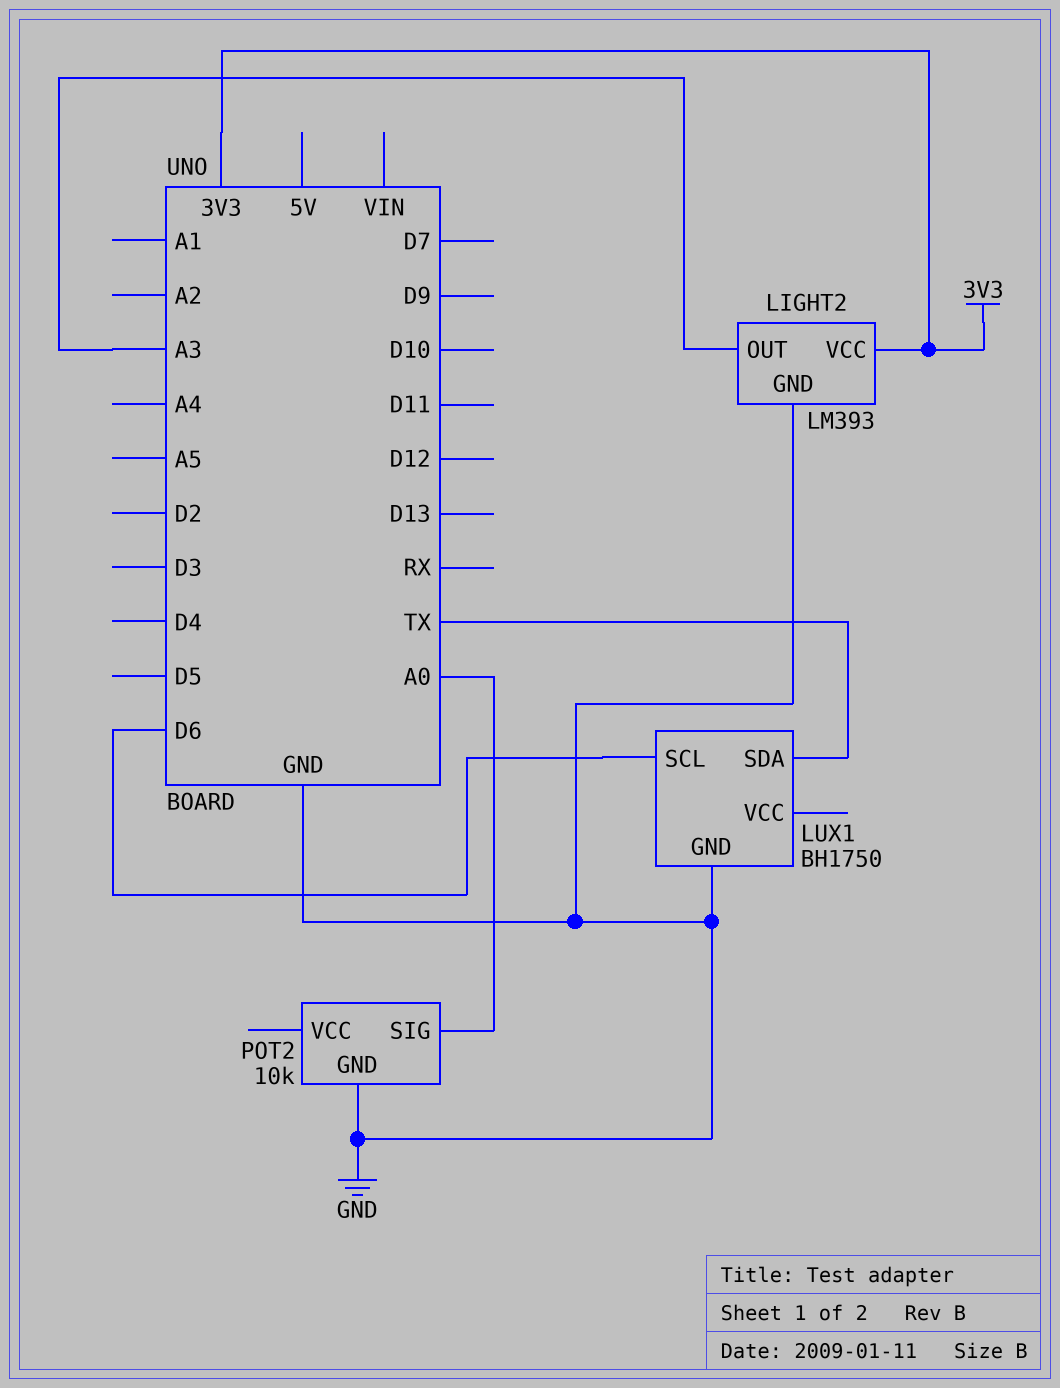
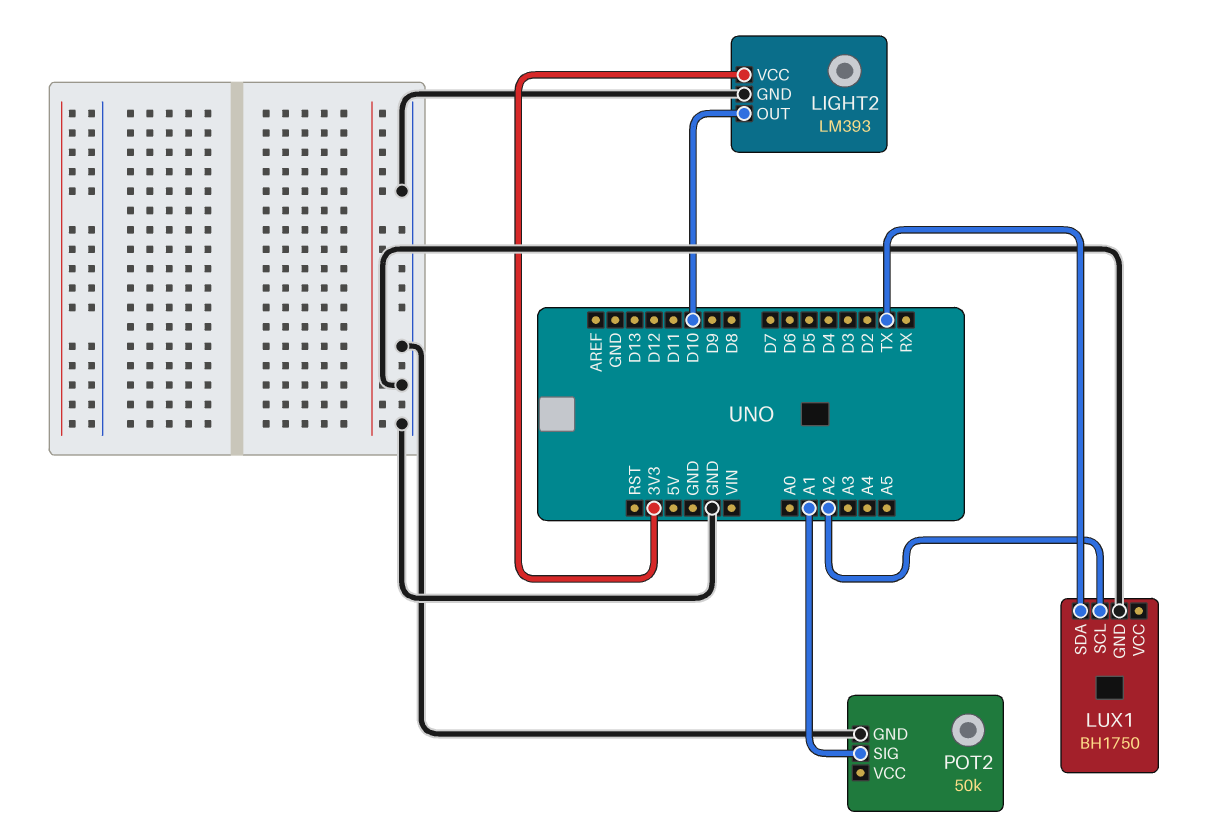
LIGHT2 pin OUT: A3 -> D10
LUX1 pin SCL: D6 -> A2
POT2: 10k -> 50k
POT2 pin SIG: A0 -> A1

